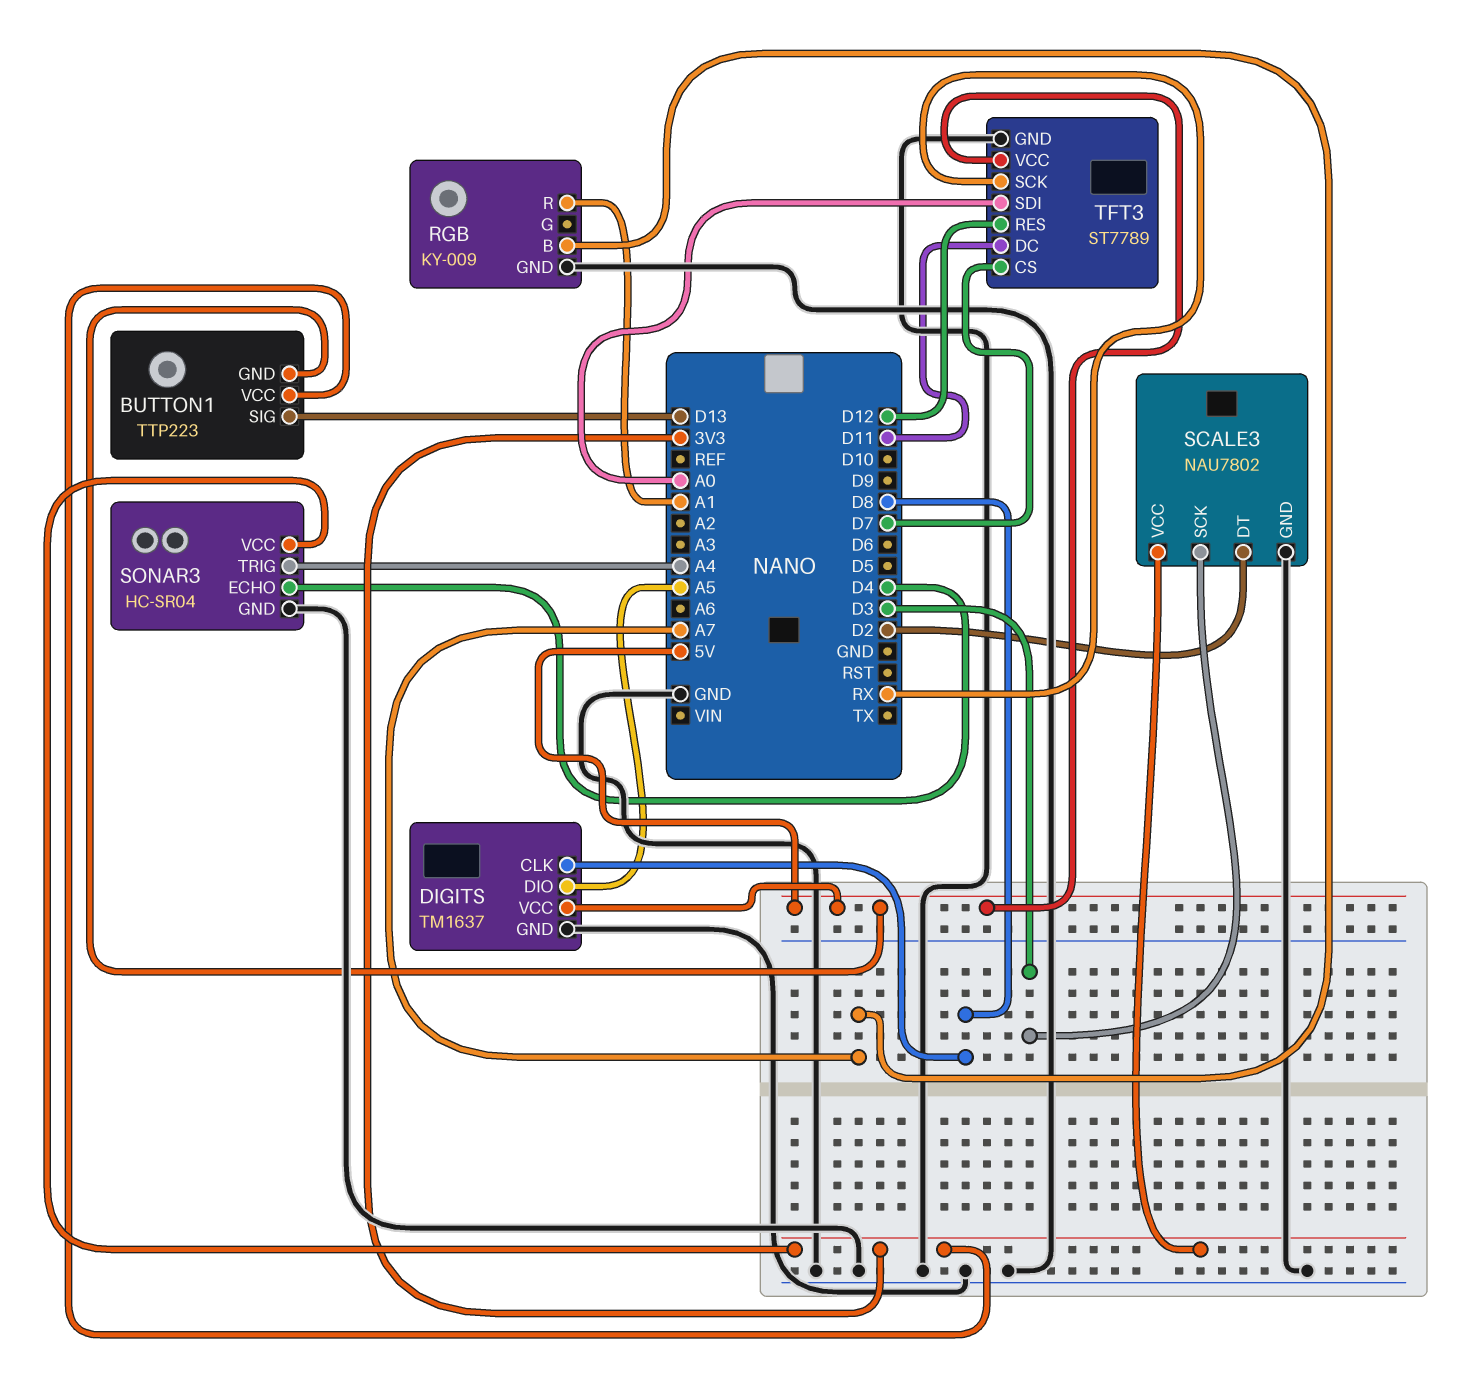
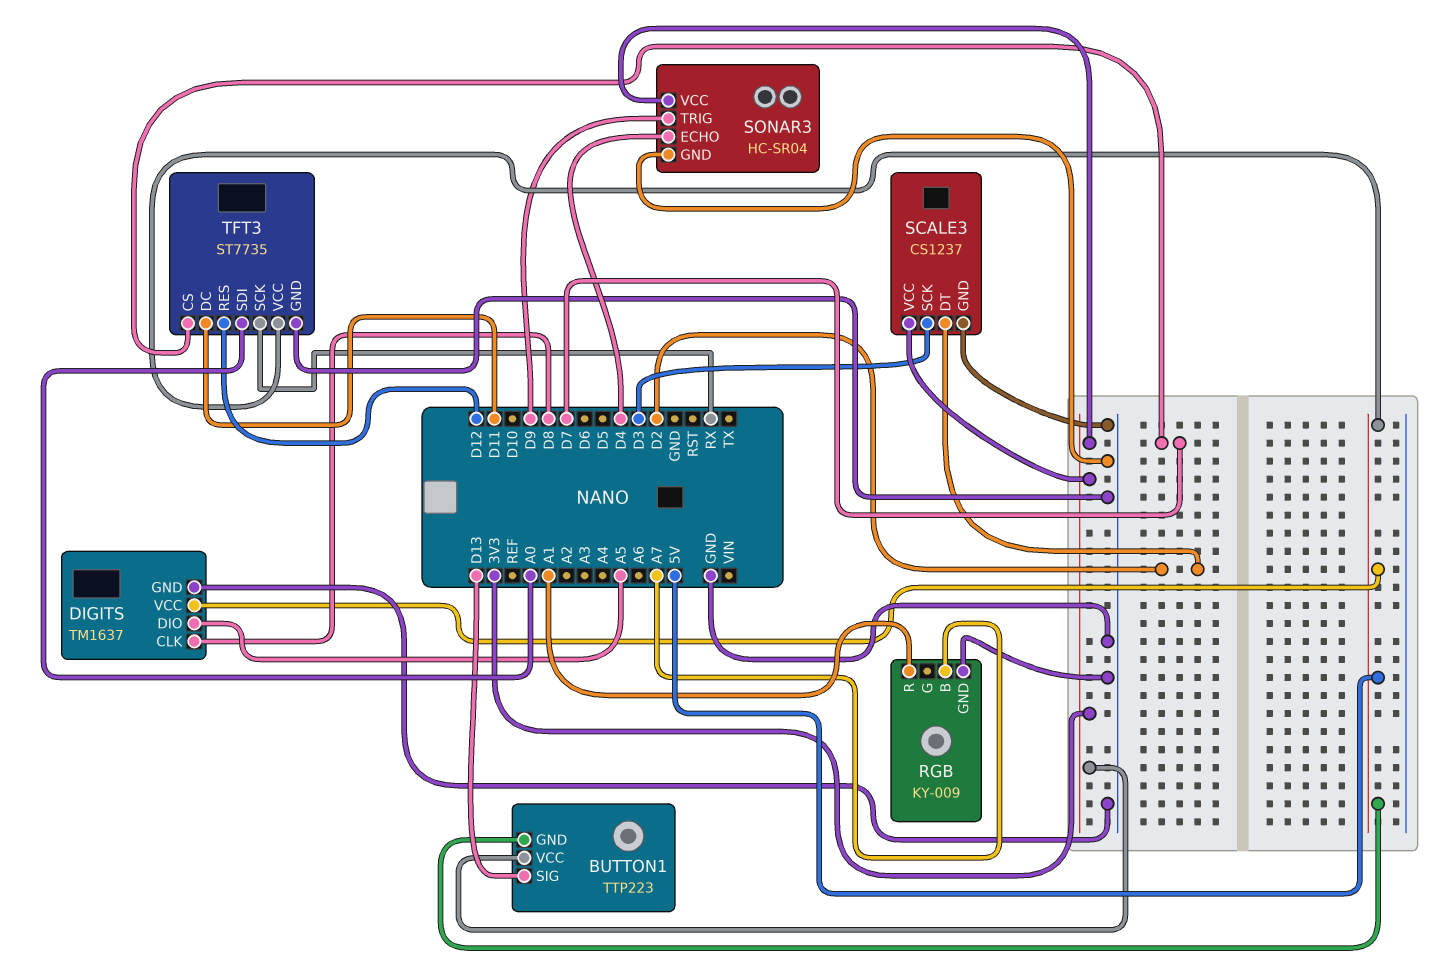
SCALE3: NAU7802 -> CS1237
SONAR3 pin TRIG: A4 -> D9
TFT3: ST7789 -> ST7735

